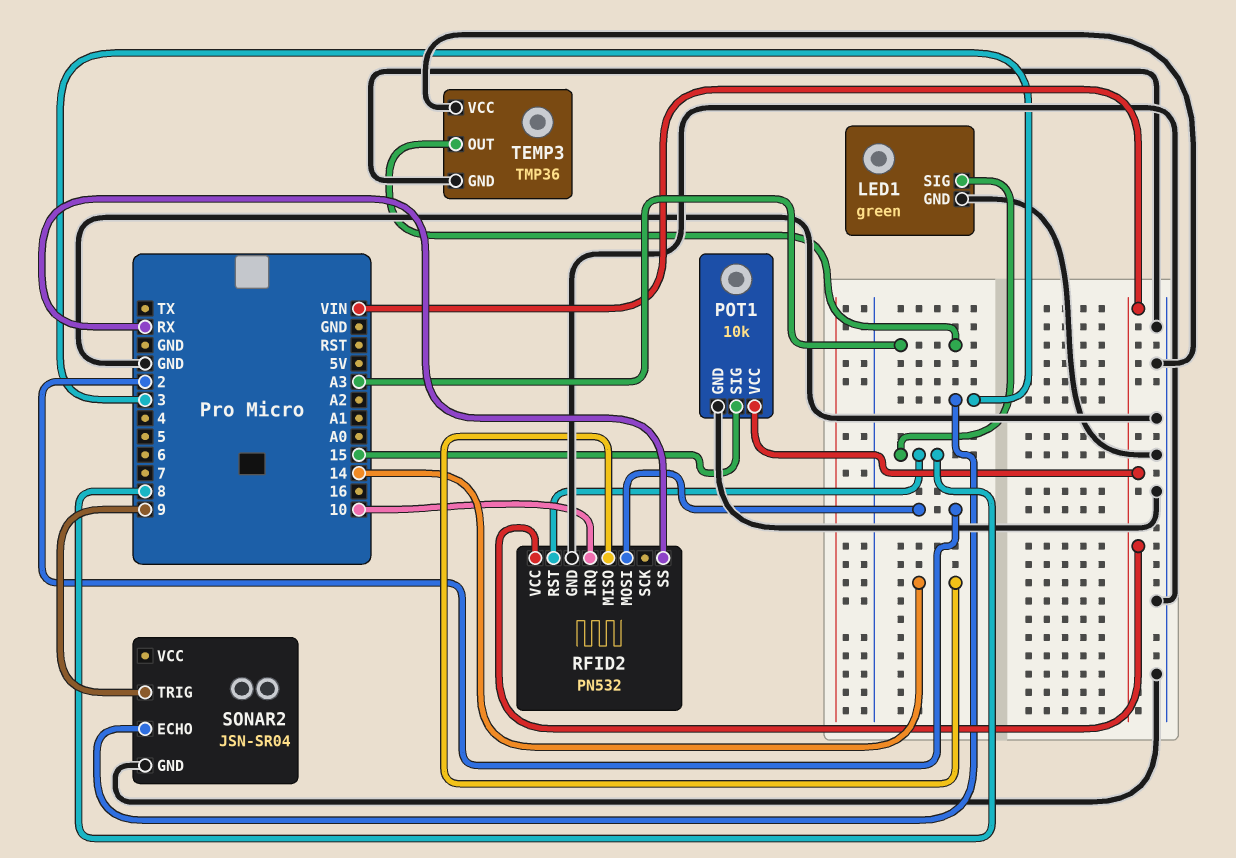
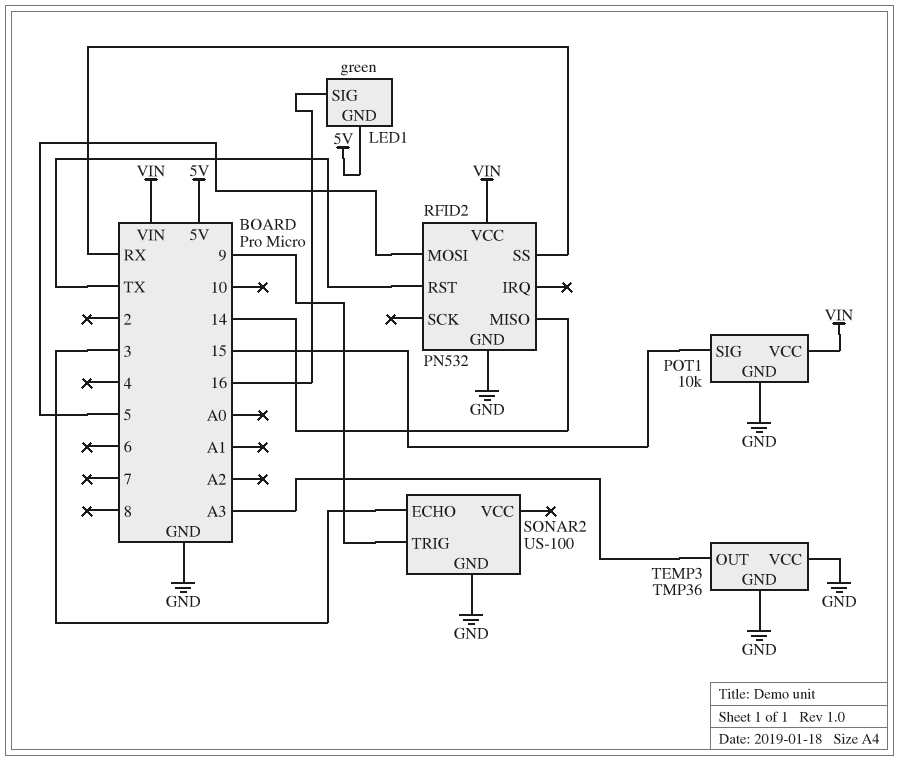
LED1 pin GND: GND -> 5V
LED1 pin SIG: 8 -> 16
RFID2 pin IRQ: 10 -> none
RFID2 pin MOSI: 2 -> 5
RFID2 pin RST: 8 -> TX
SONAR2: JSN-SR04 -> US-100

